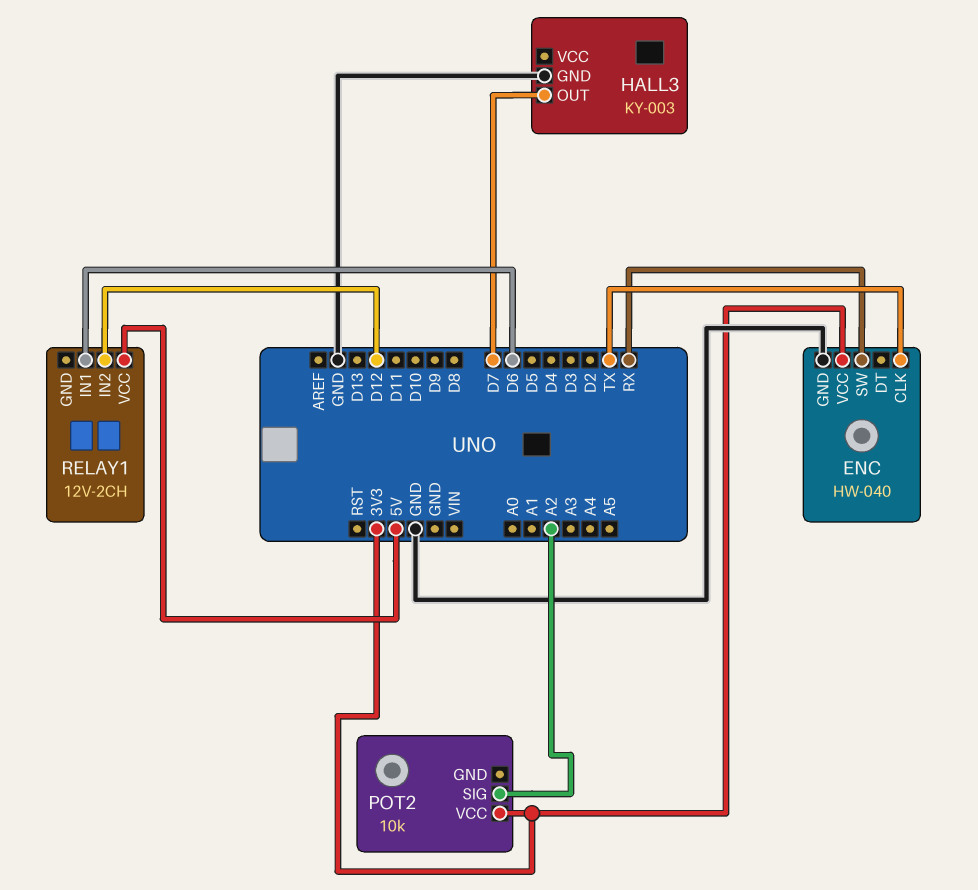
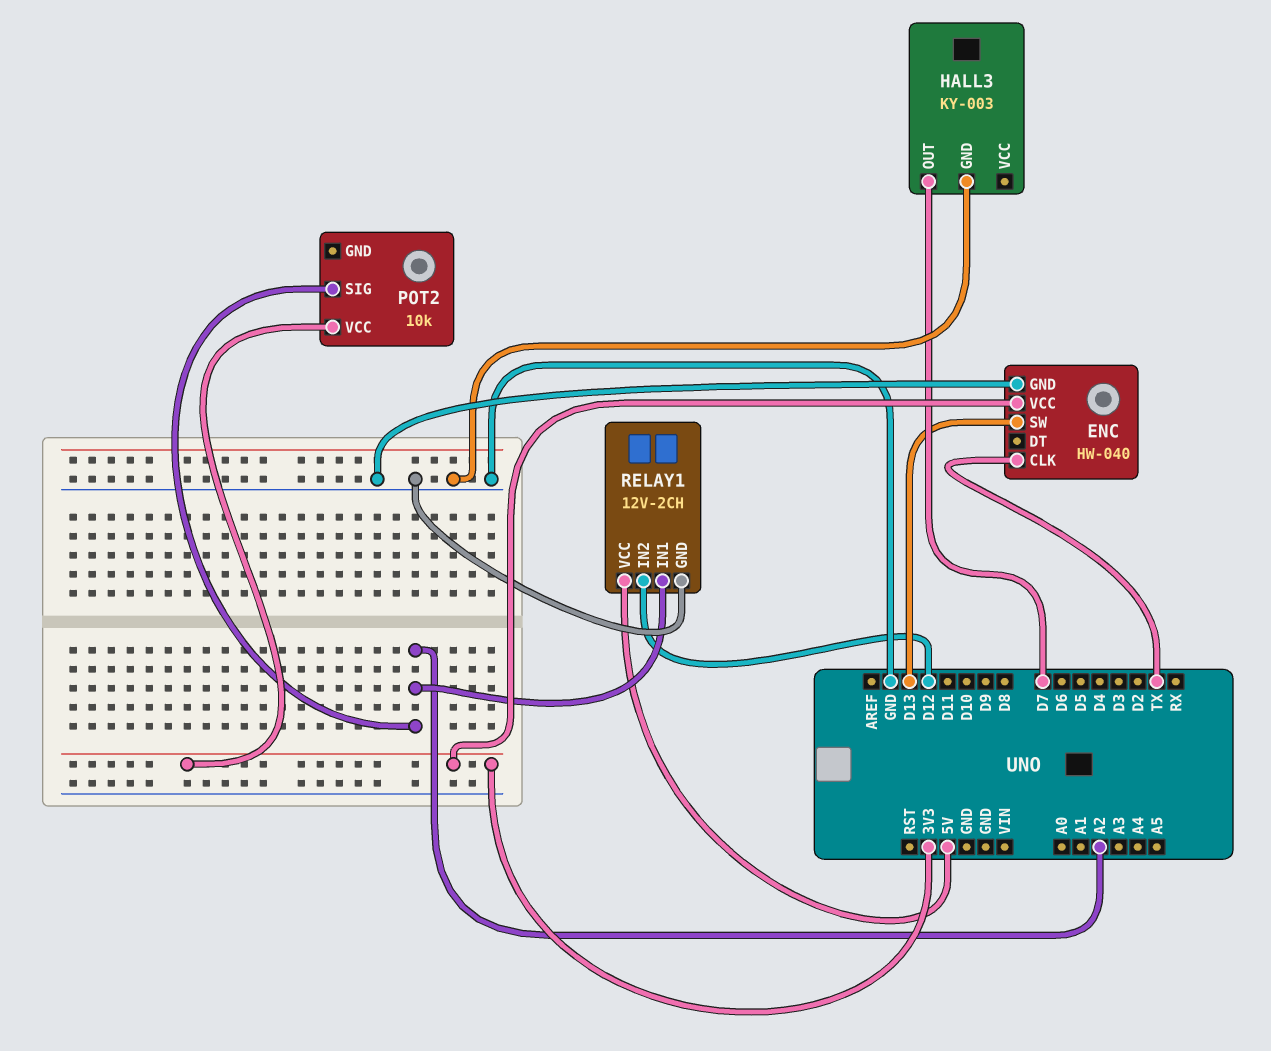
ENC pin SW: RX -> D13
RELAY1 pin GND: none -> GND
RELAY1 pin IN1: D6 -> A2

